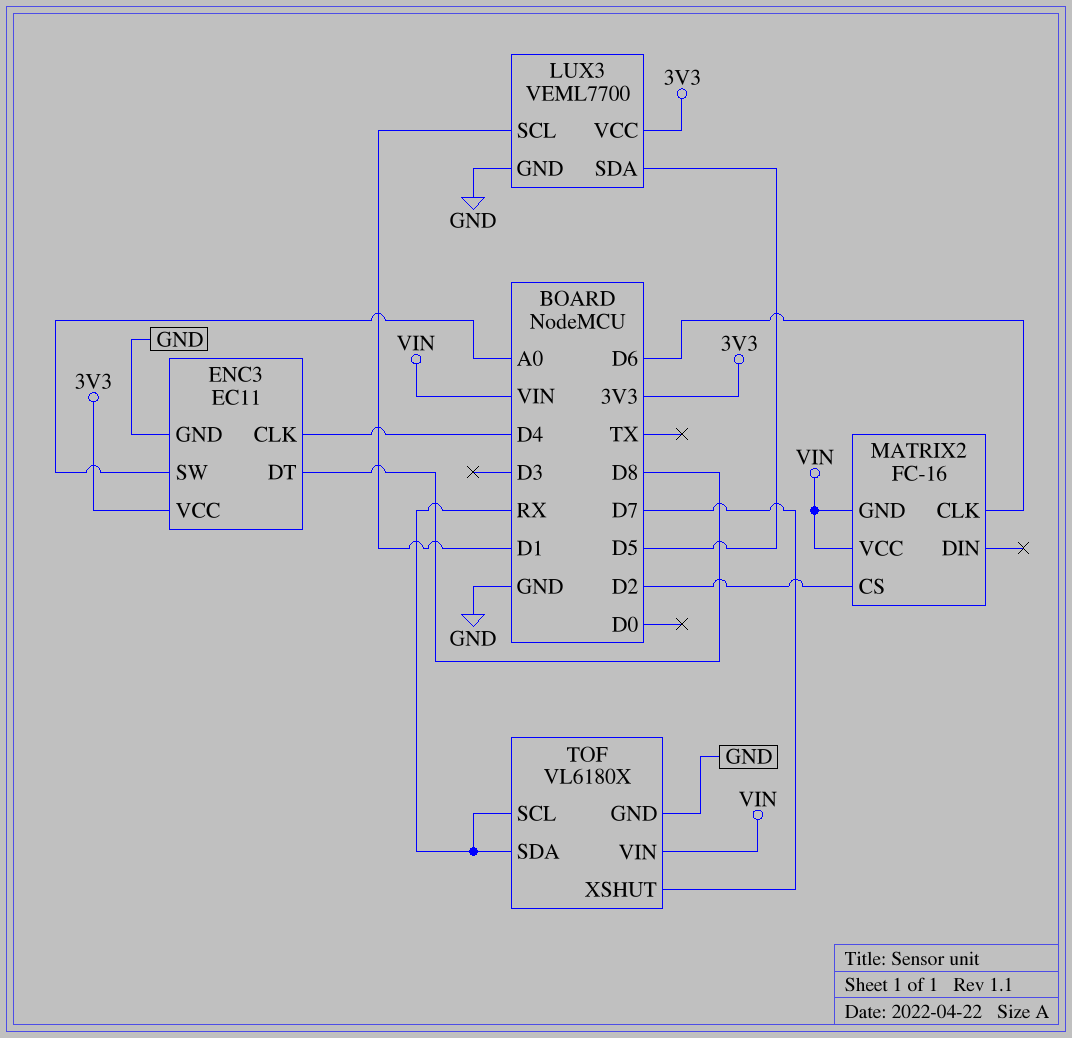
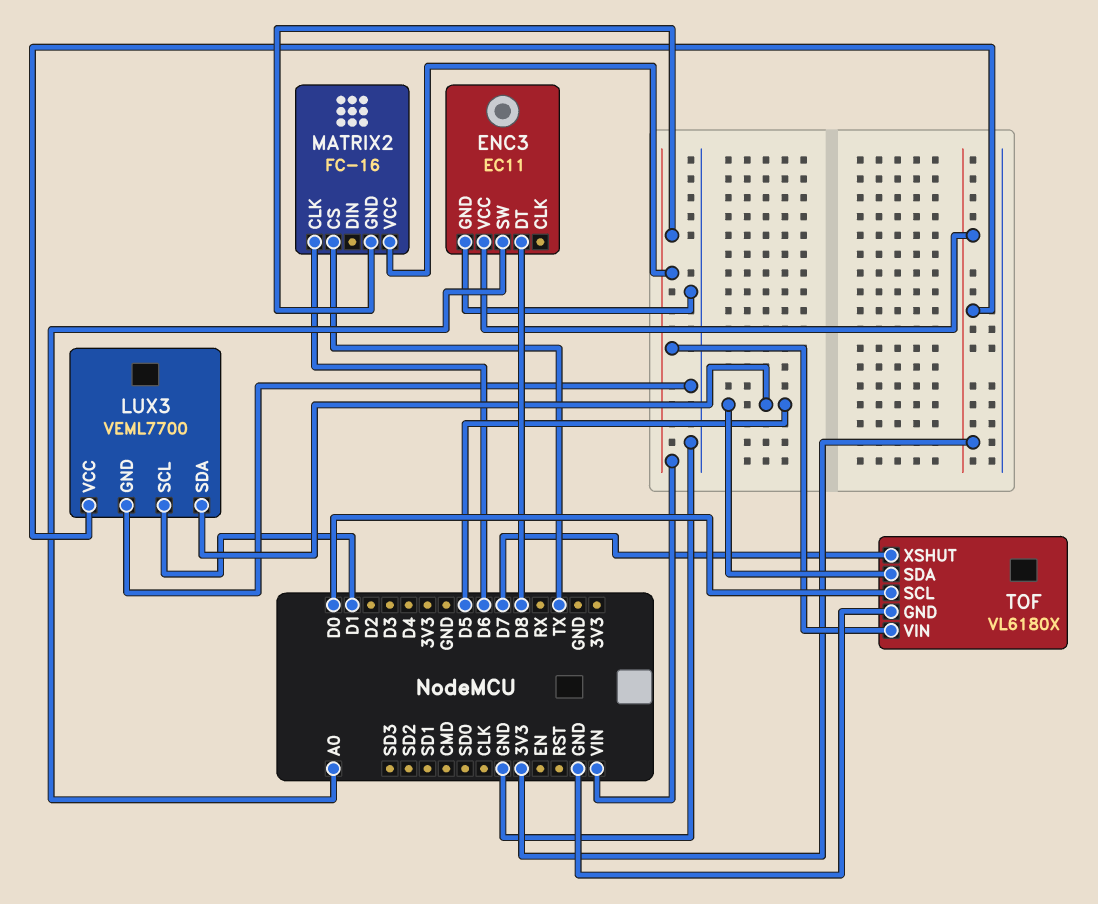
ENC3 pin CLK: D4 -> none
MATRIX2 pin CS: D2 -> TX
TOF pin SCL: RX -> D0
TOF pin SDA: RX -> D5

